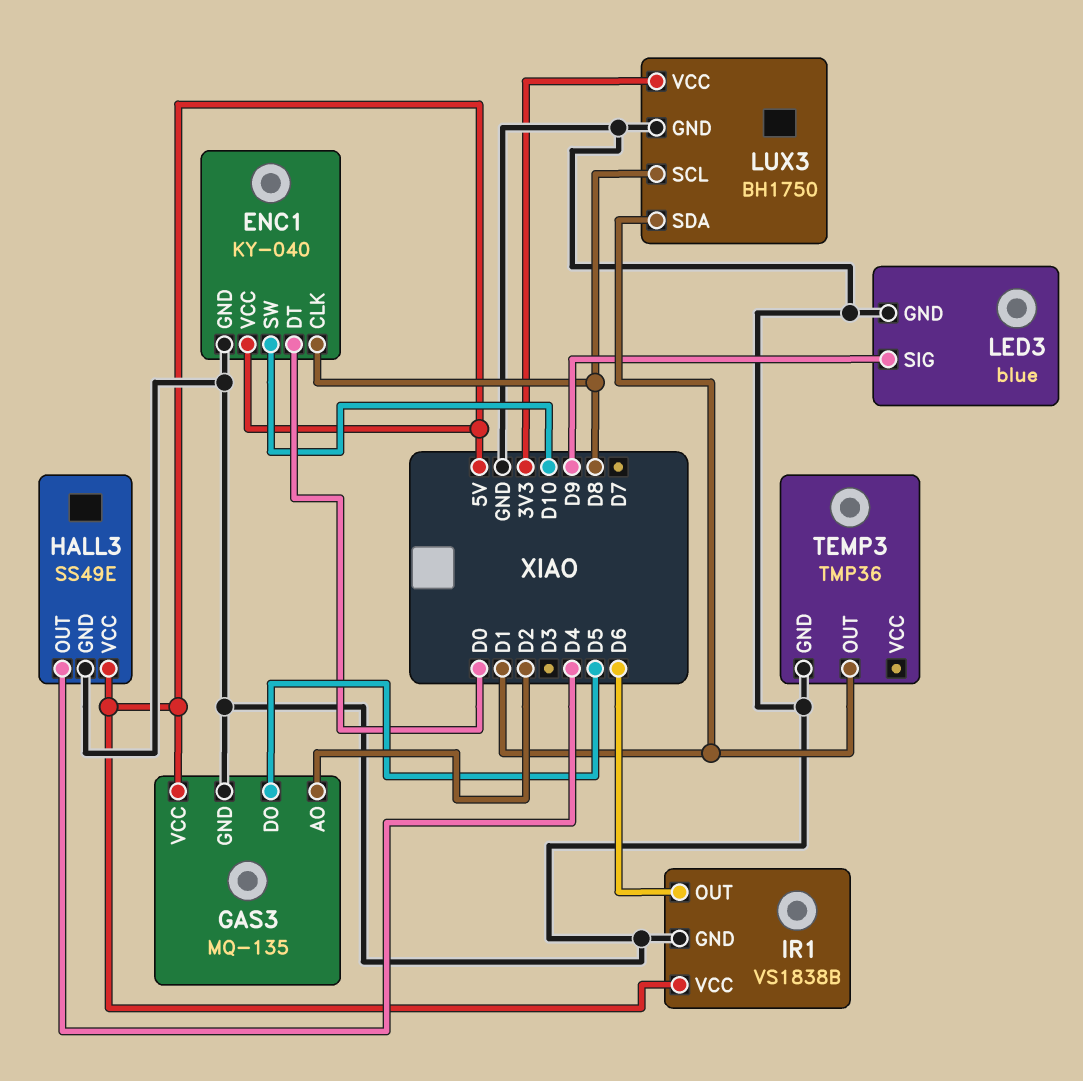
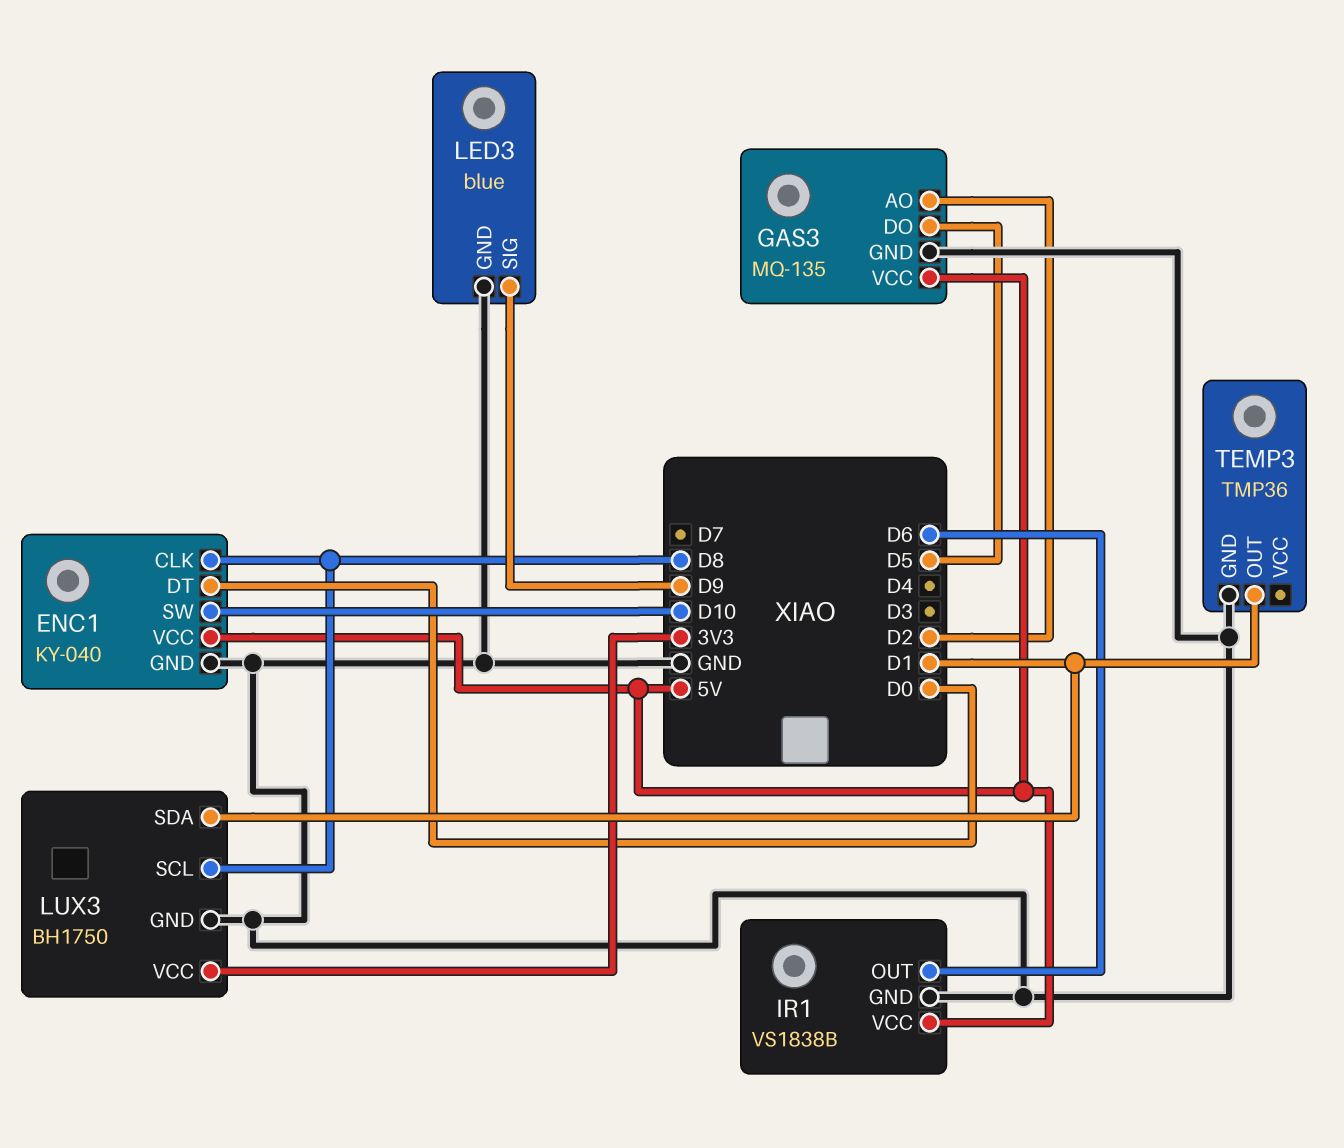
HALL3: SS49E -> none
HALL3 pin GND: GND -> none
HALL3 pin OUT: D4 -> none
HALL3 pin VCC: 5V -> none

